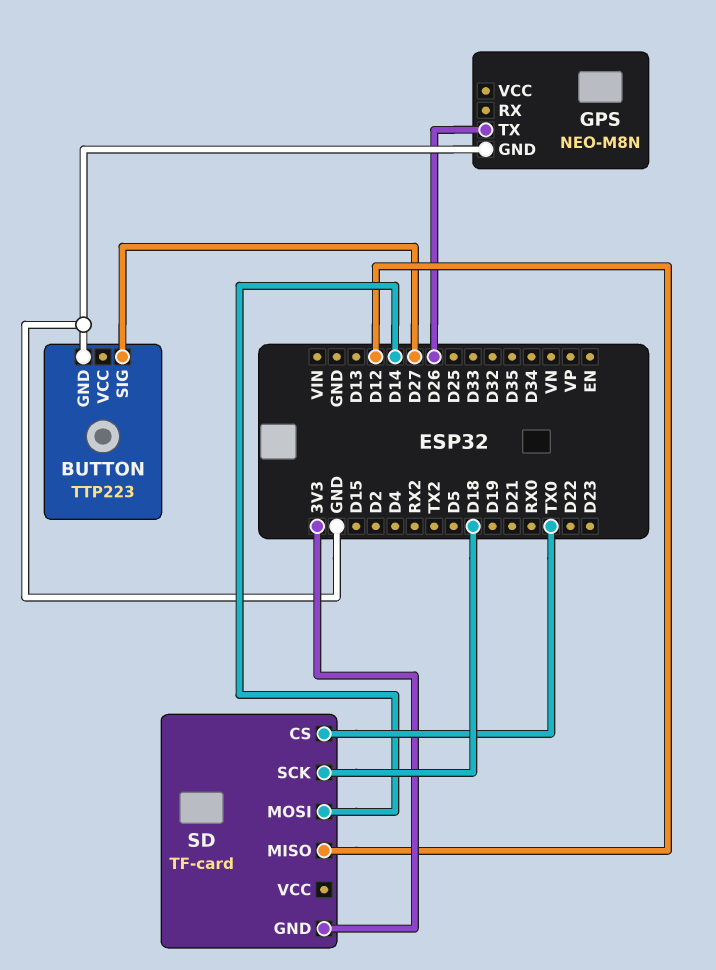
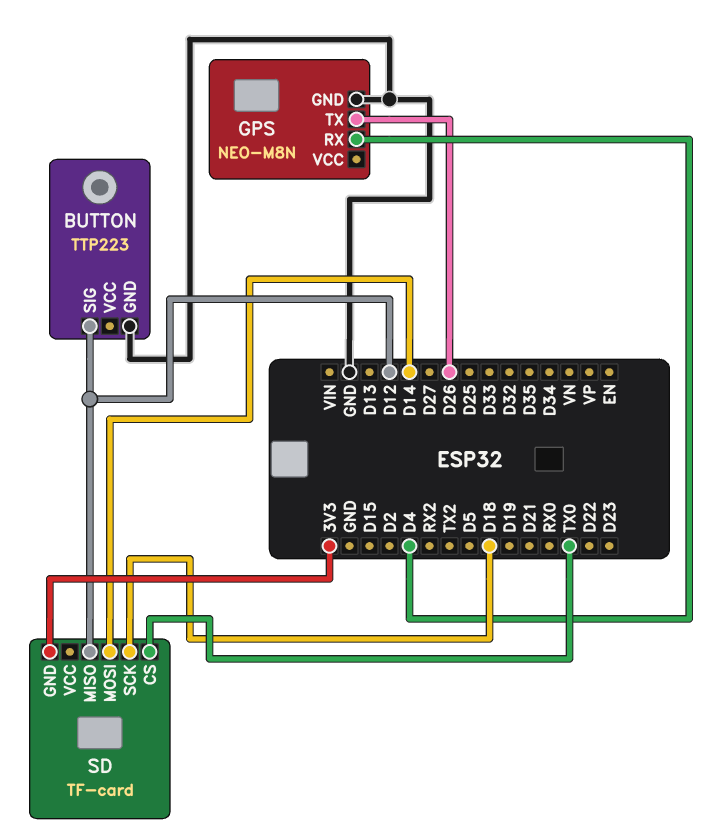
BUTTON pin SIG: D27 -> D12
GPS pin RX: none -> D4

